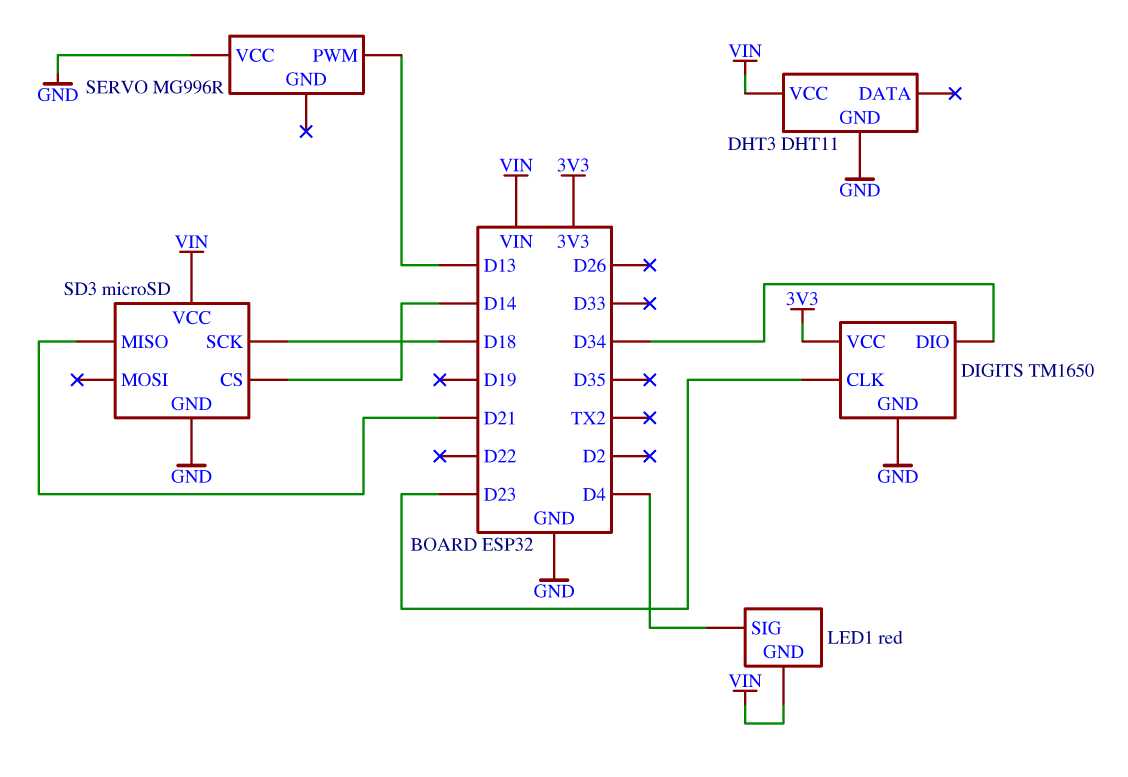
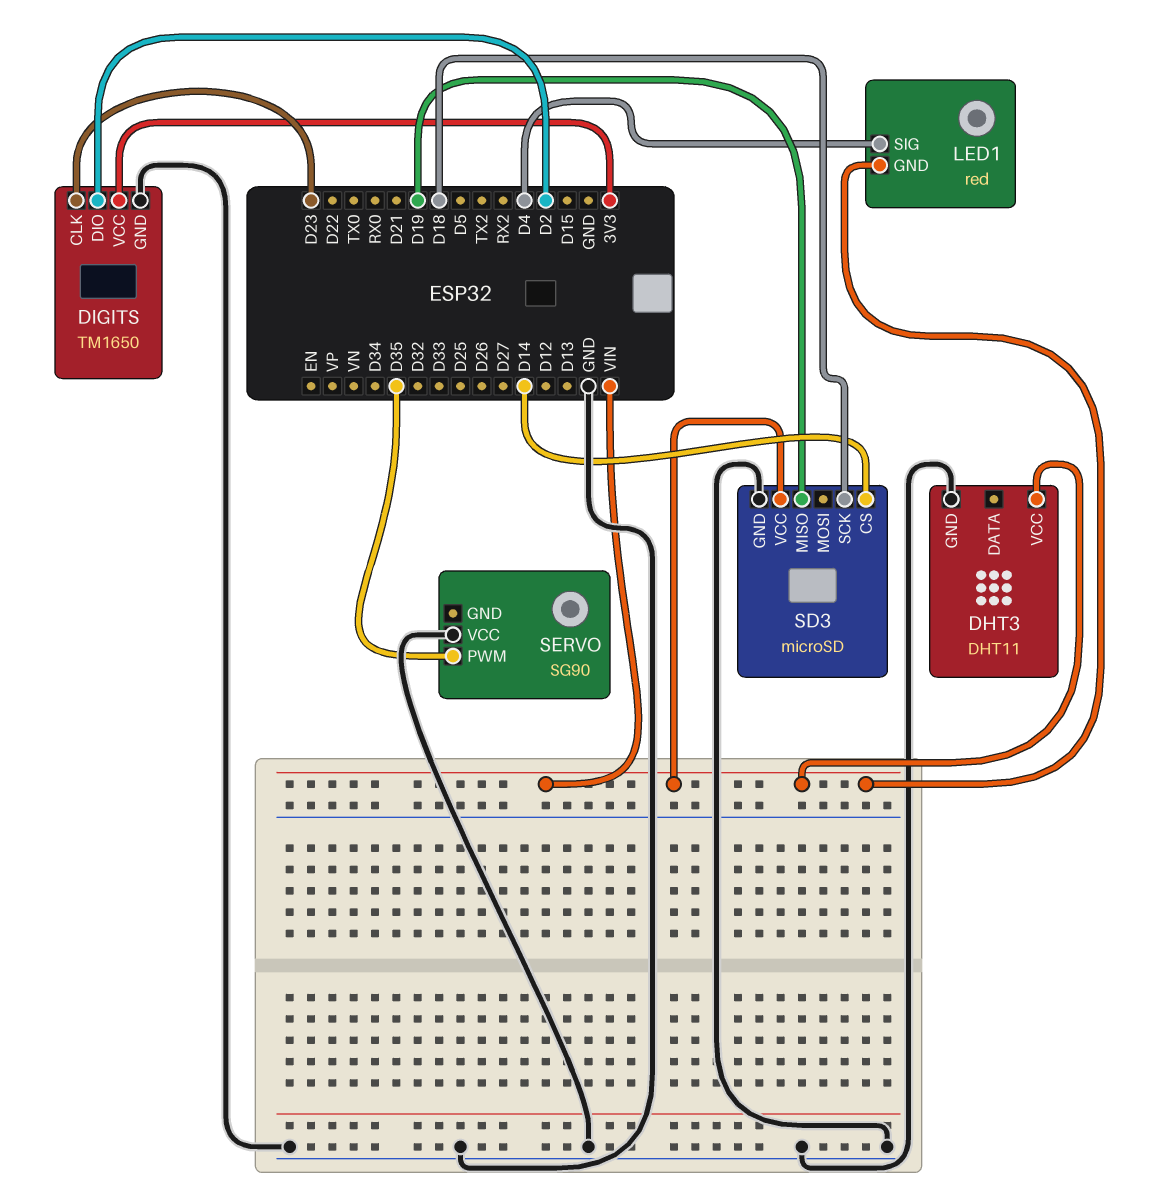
DIGITS pin DIO: D34 -> D2
SD3 pin MISO: D21 -> D19
SERVO: MG996R -> SG90
SERVO pin PWM: D13 -> D35

